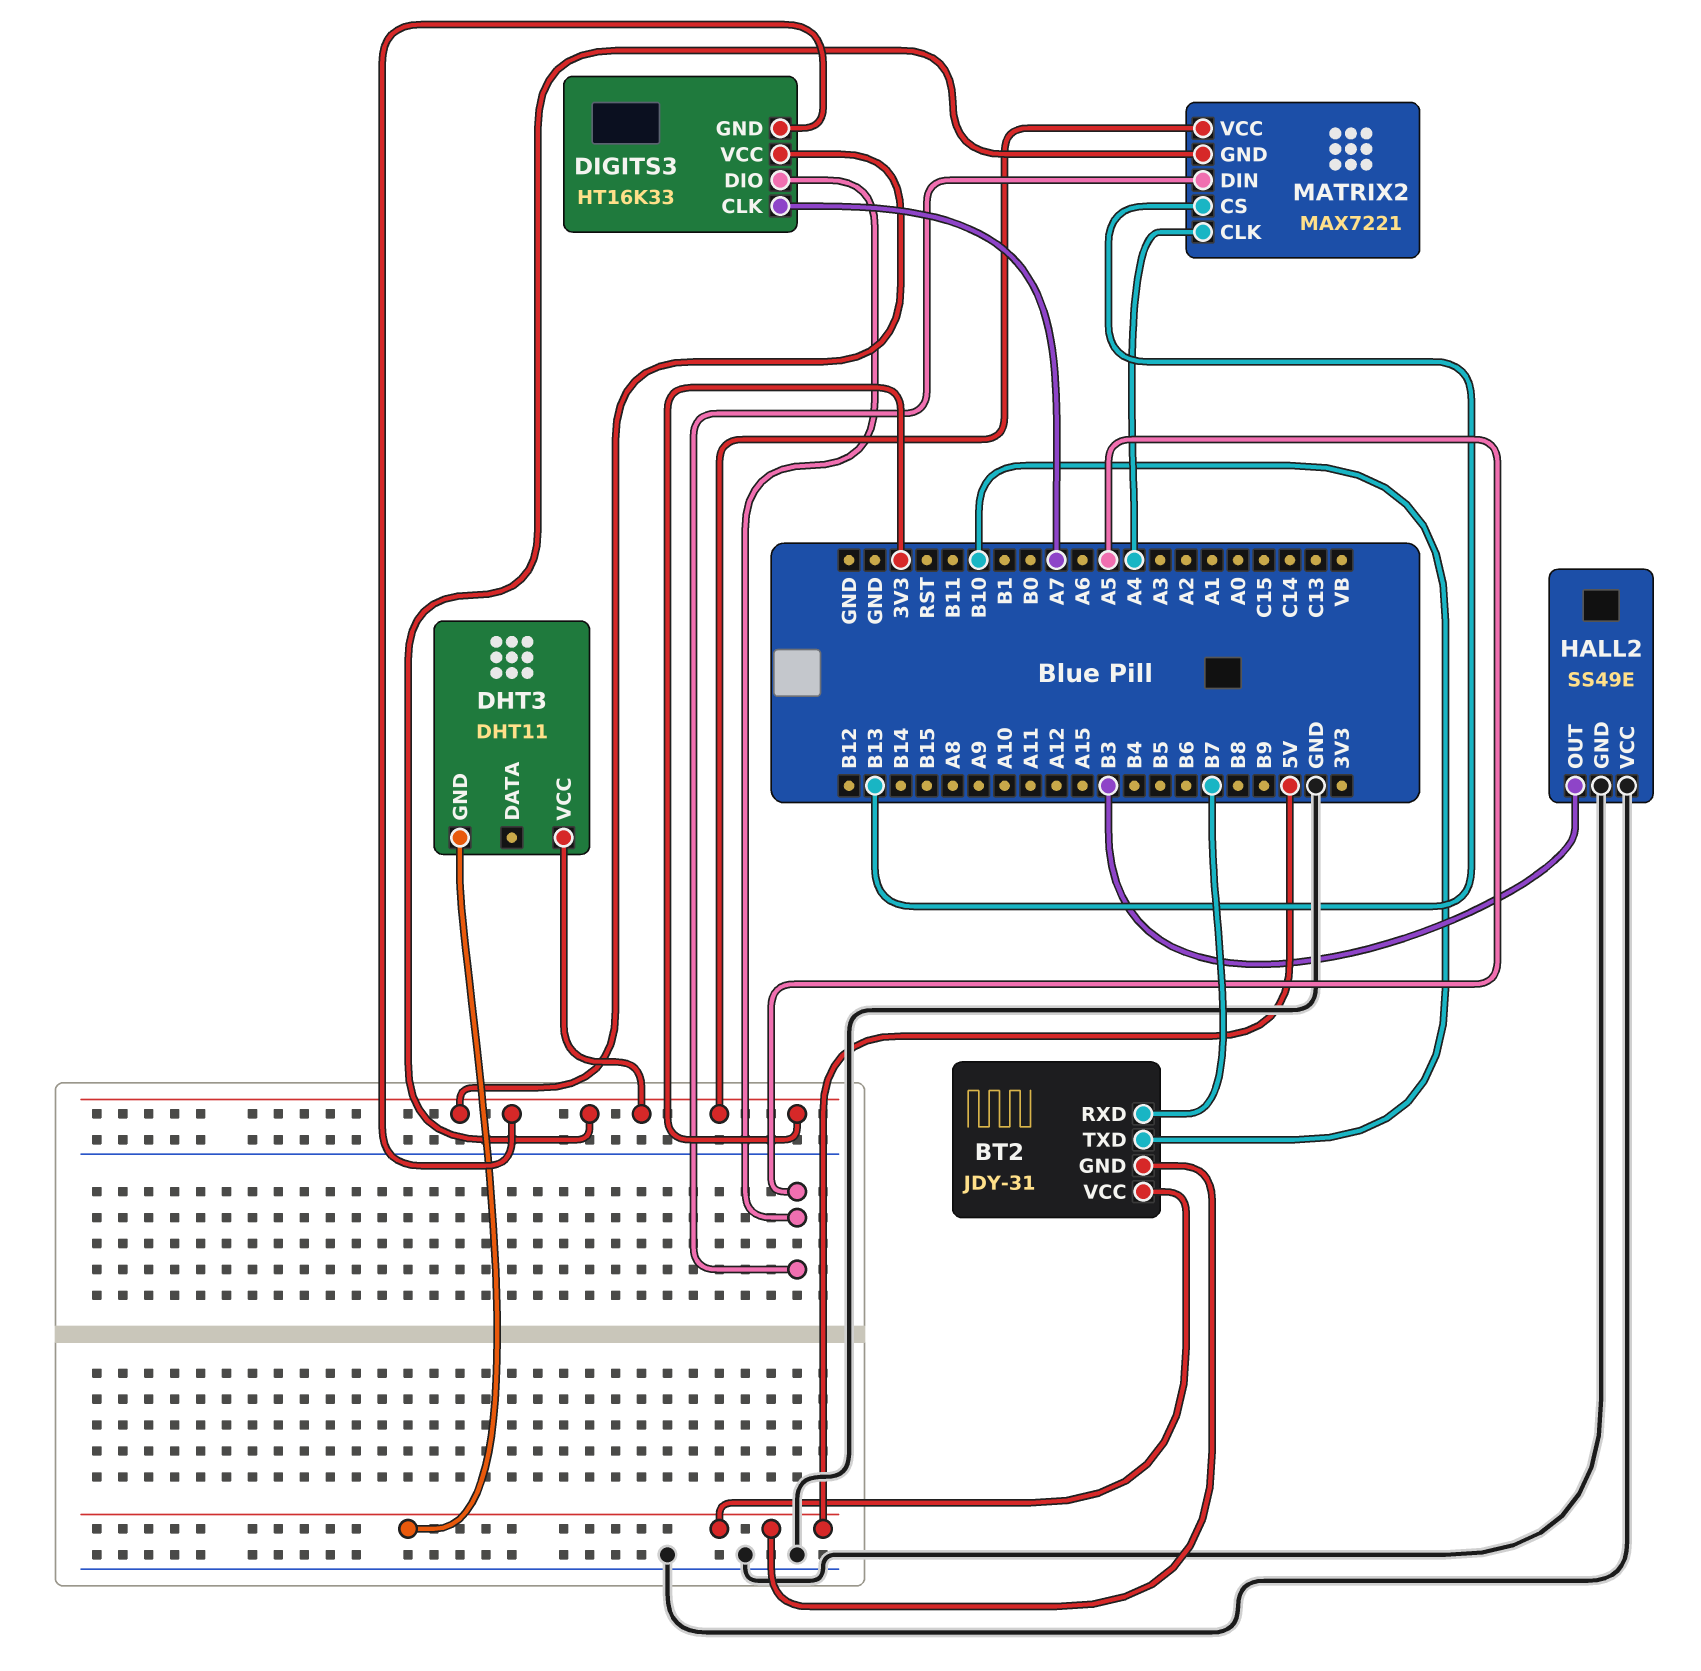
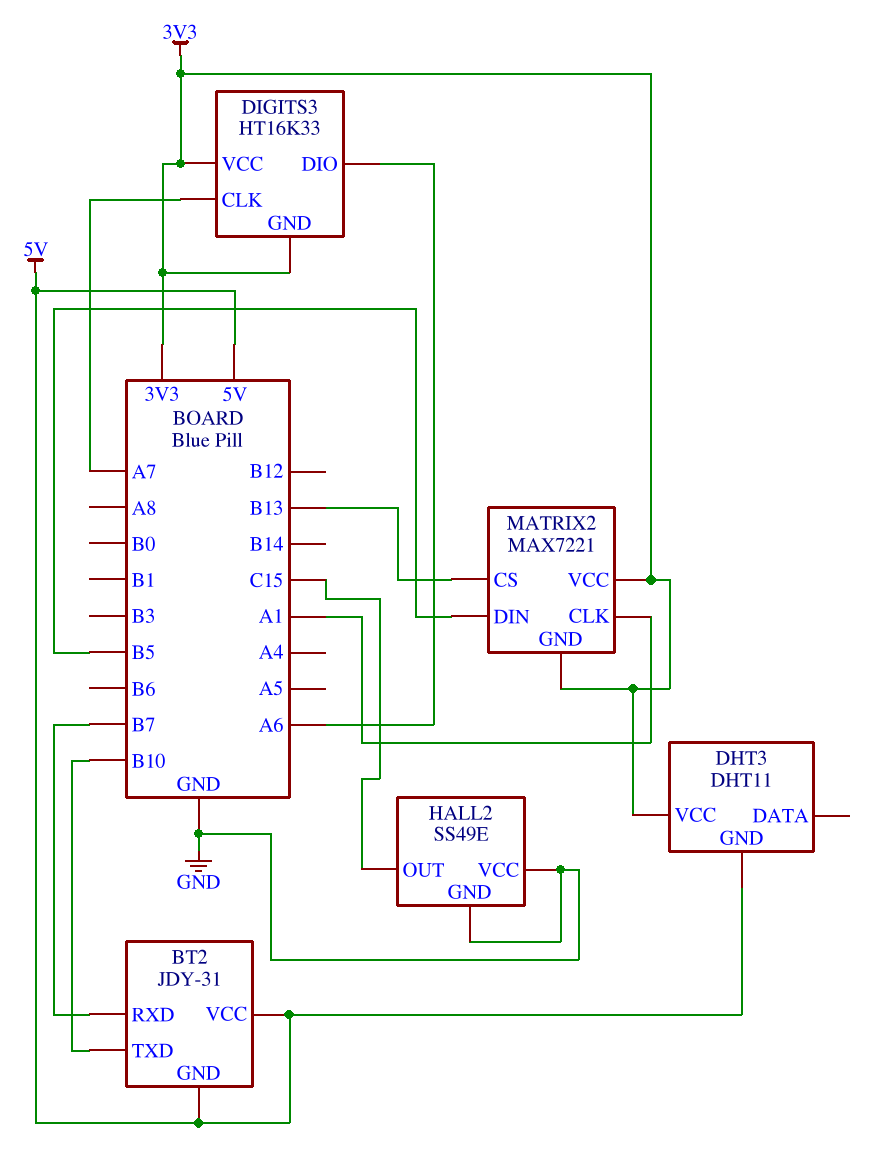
DIGITS3 pin DIO: A5 -> A6
HALL2 pin OUT: B3 -> C15
MATRIX2 pin CLK: A4 -> A1
MATRIX2 pin DIN: A5 -> B5

